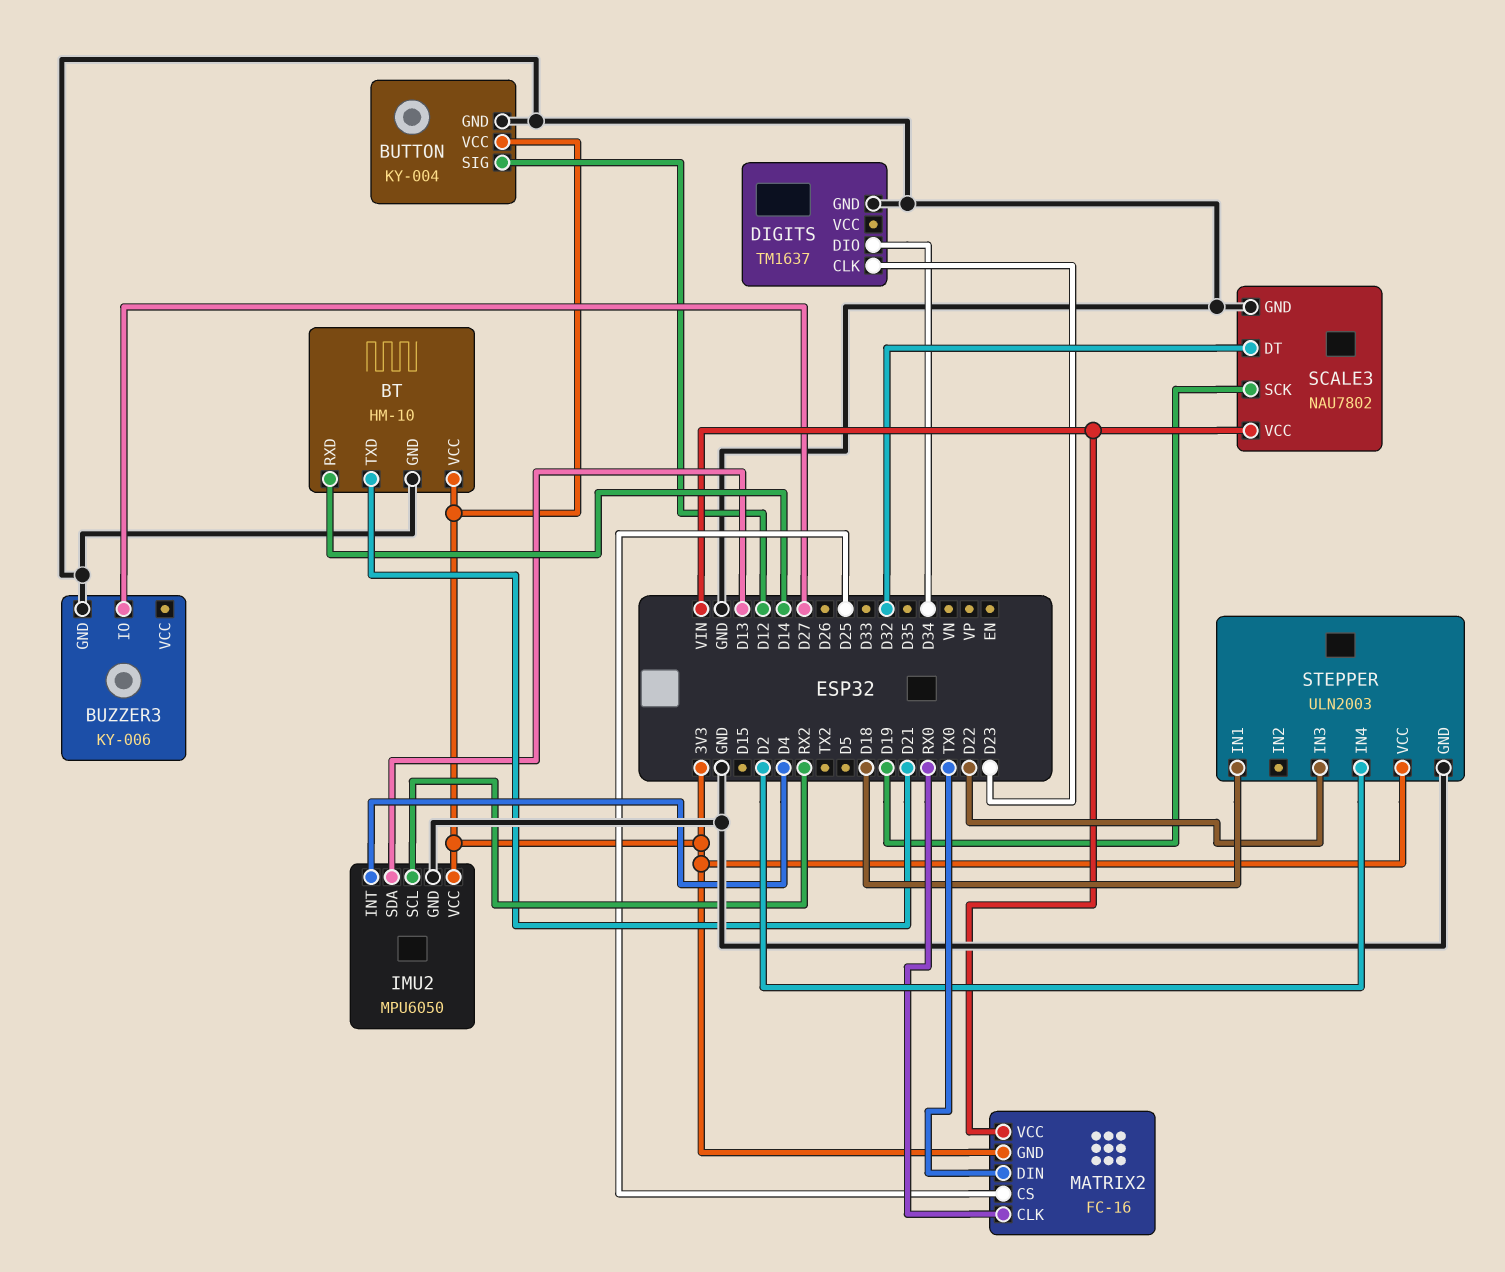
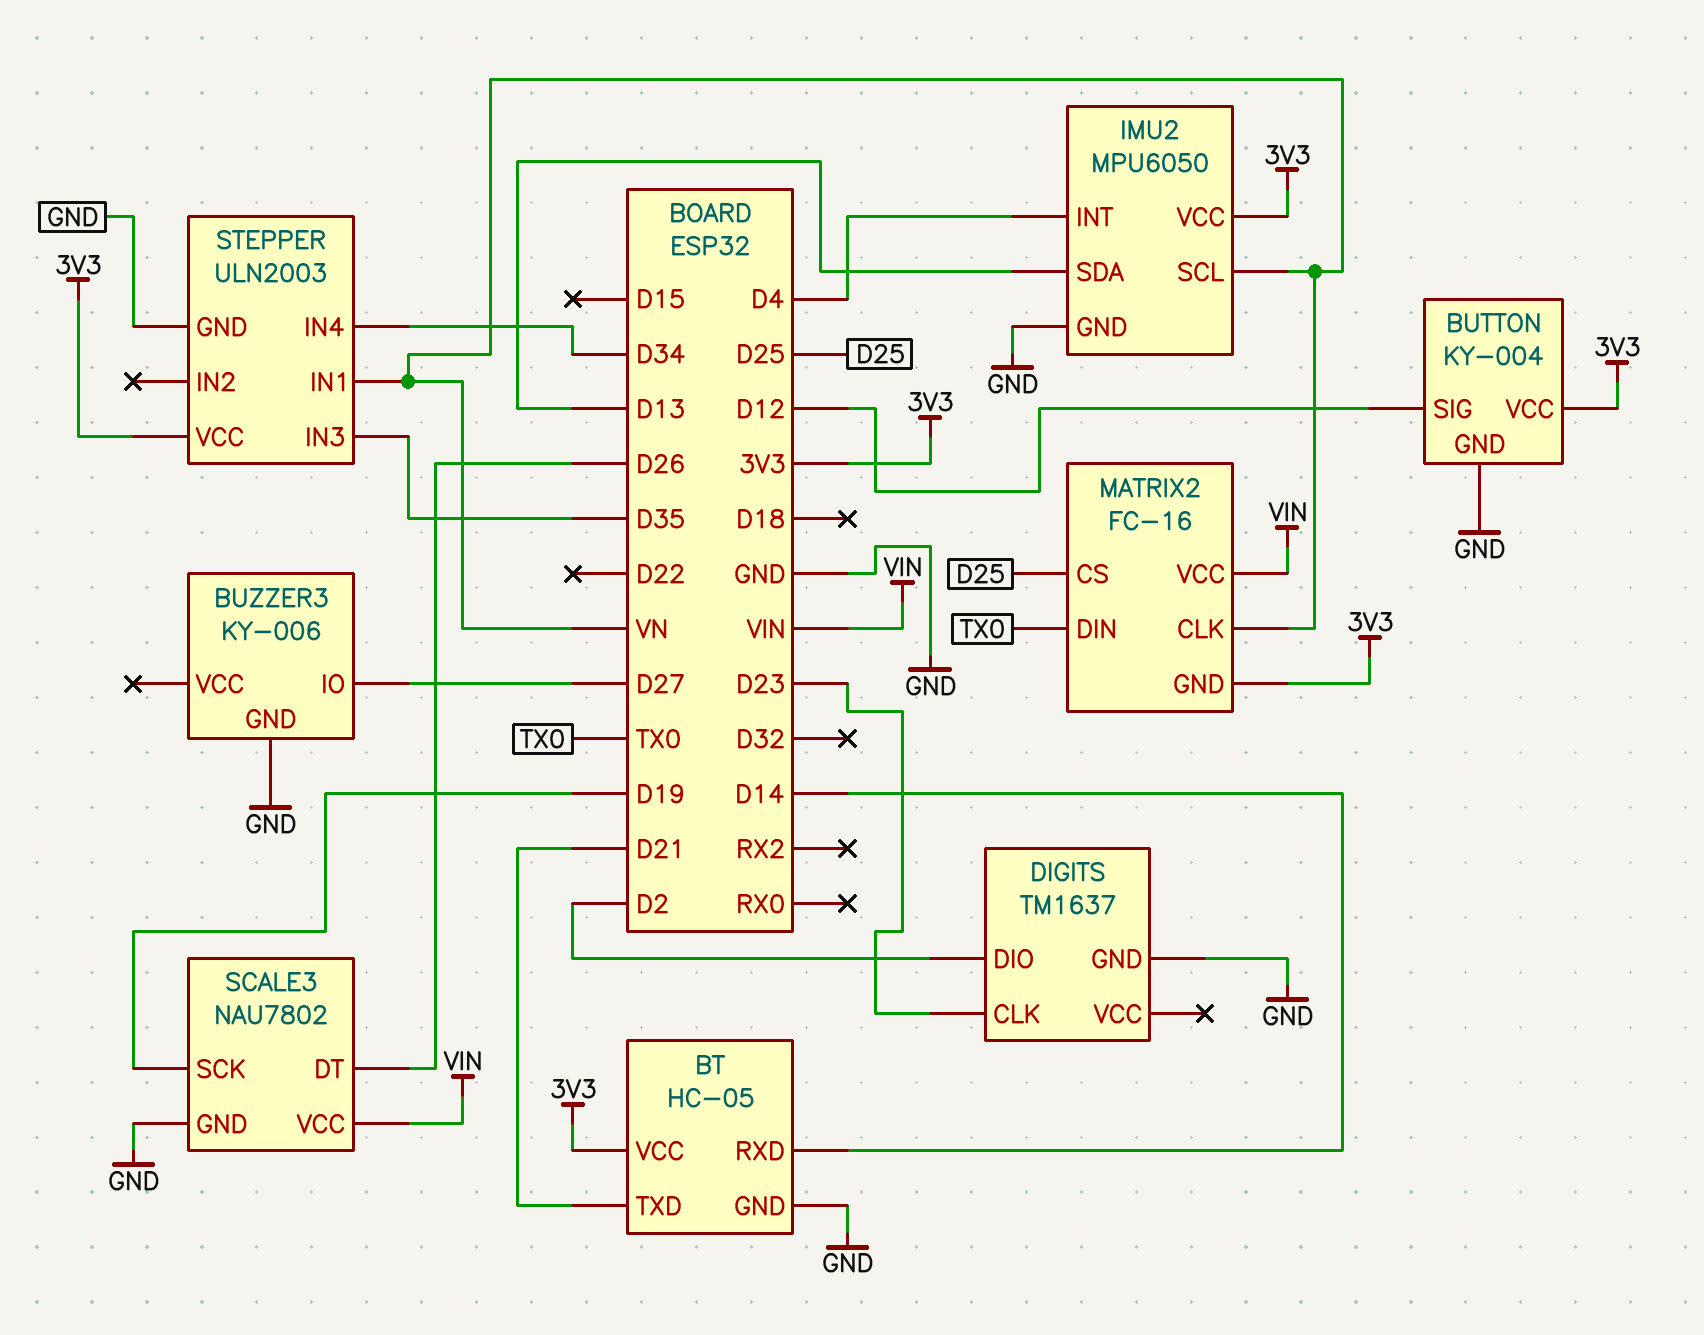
BT: HM-10 -> HC-05
DIGITS pin DIO: D34 -> D2
IMU2 pin SCL: RX2 -> VN
MATRIX2 pin CLK: RX0 -> VN
SCALE3 pin DT: D32 -> D26
STEPPER pin IN1: D18 -> VN
STEPPER pin IN3: D22 -> D35
STEPPER pin IN4: D2 -> D34

